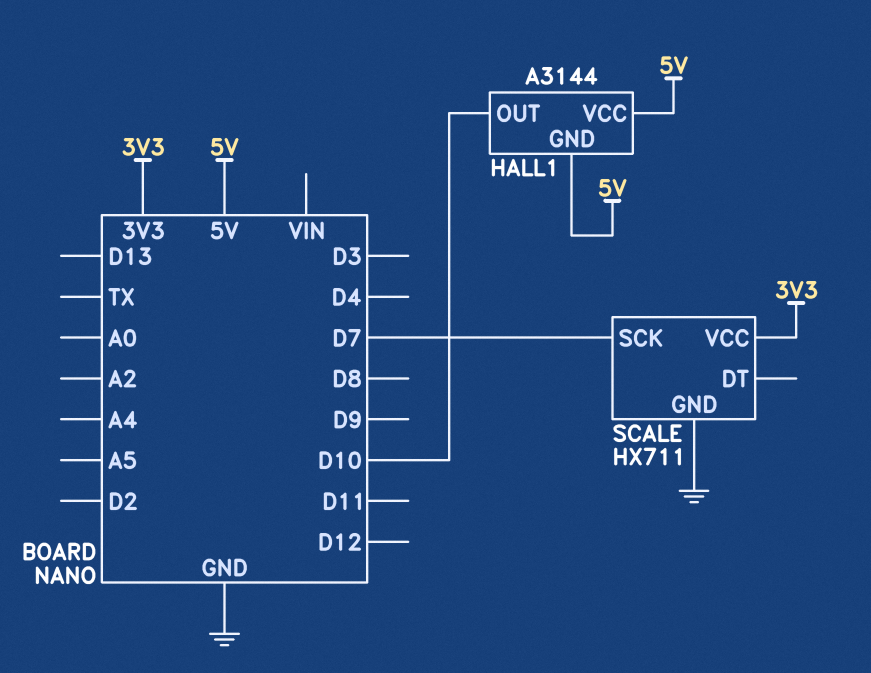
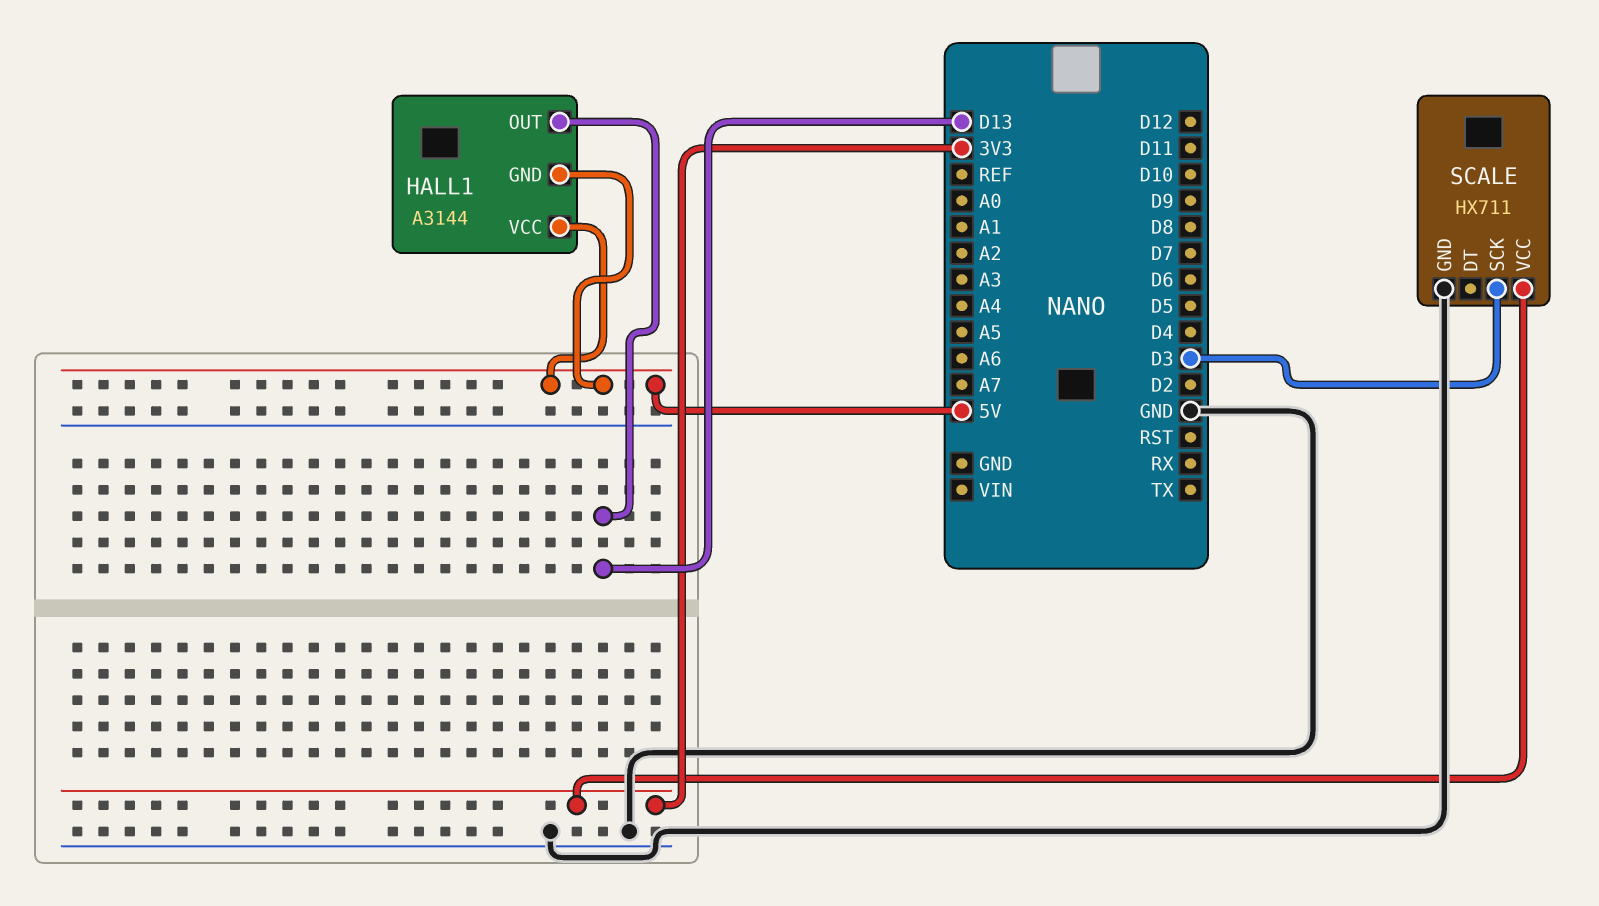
HALL1 pin OUT: D10 -> D13
SCALE pin SCK: D7 -> D3

